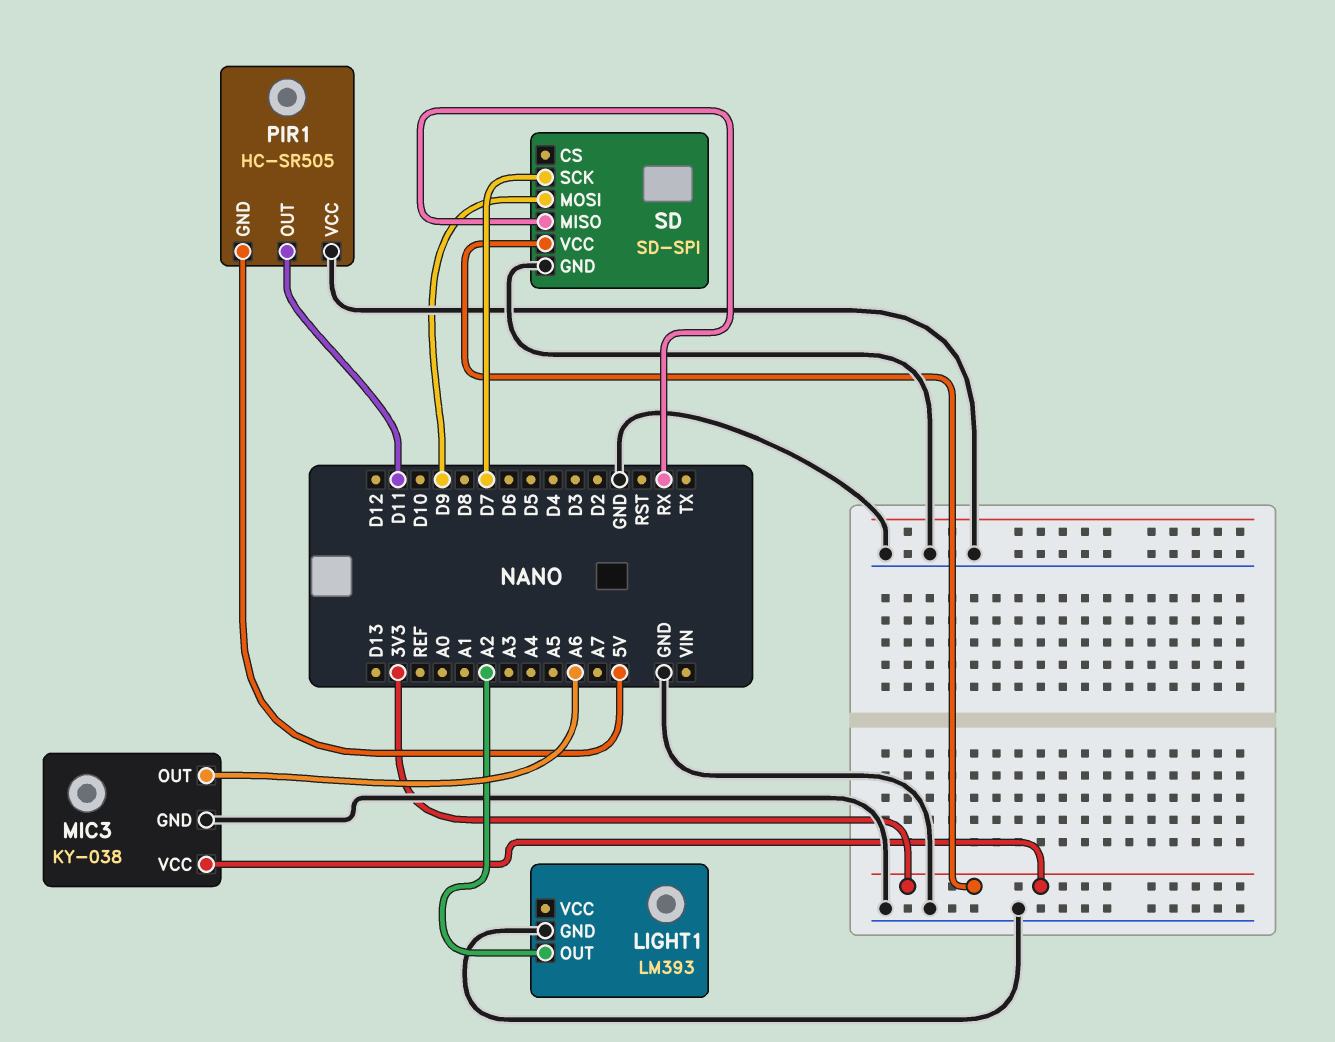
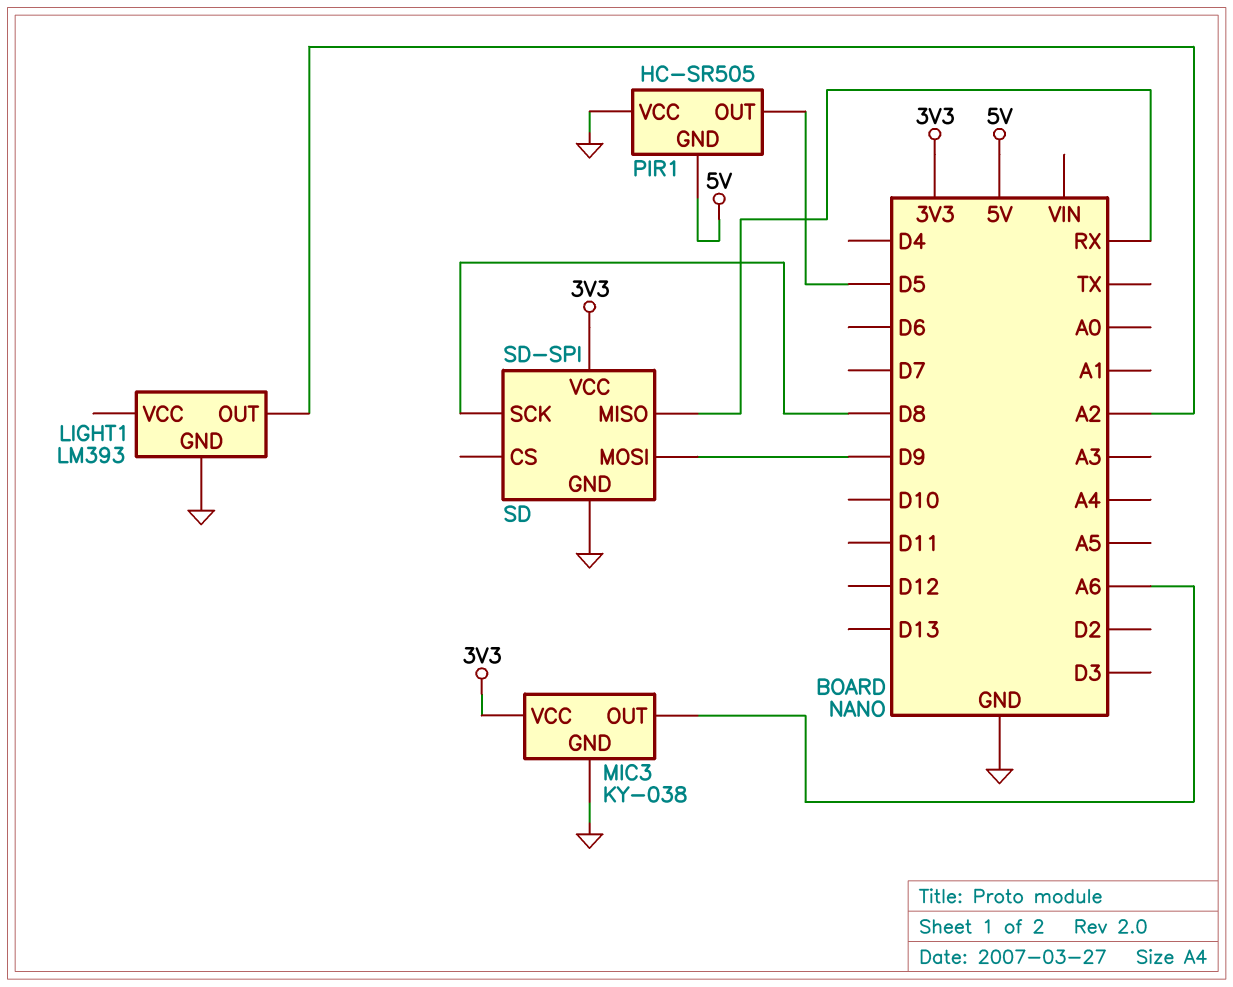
PIR1 pin OUT: D11 -> D5
SD pin SCK: D7 -> D8

